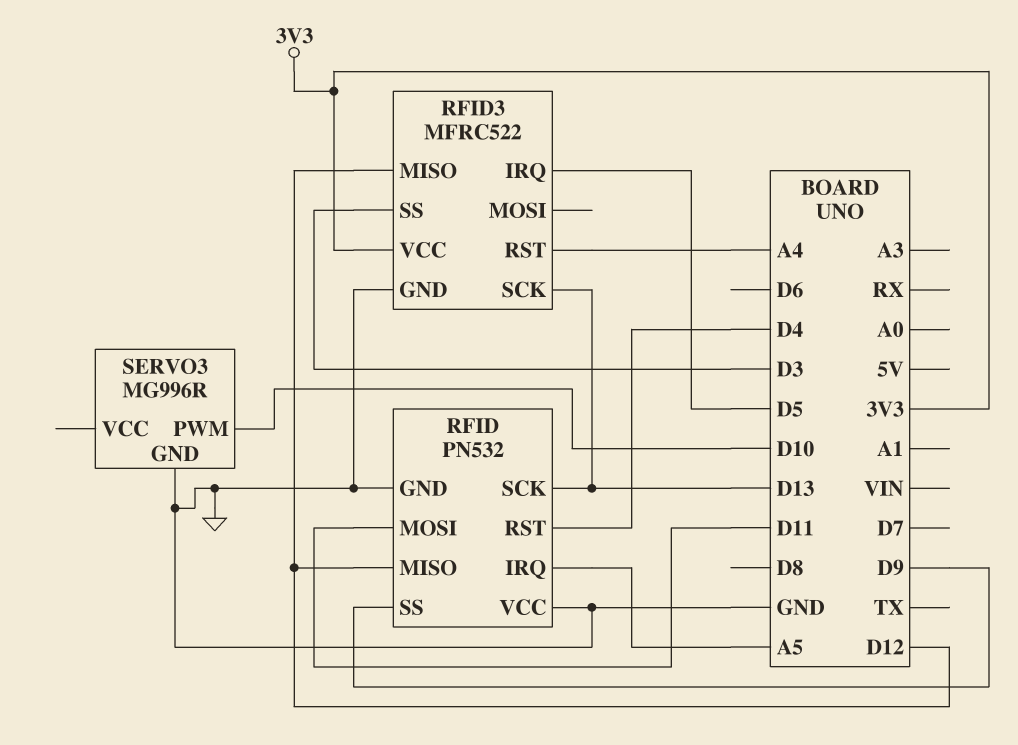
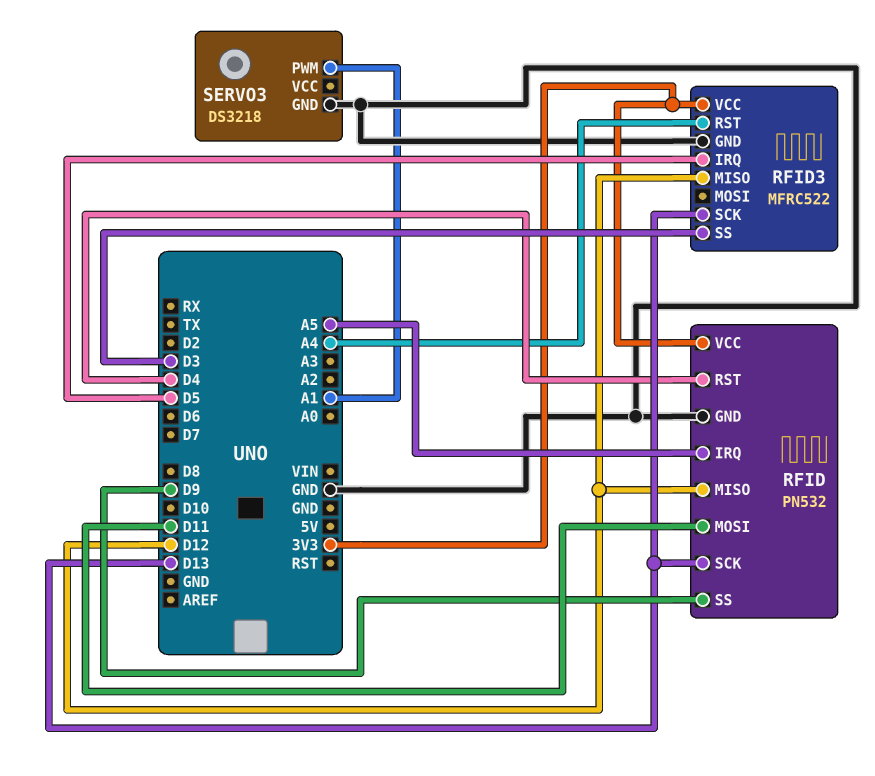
RFID pin VCC: GND -> 3V3
SERVO3: MG996R -> DS3218
SERVO3 pin PWM: D10 -> A1

